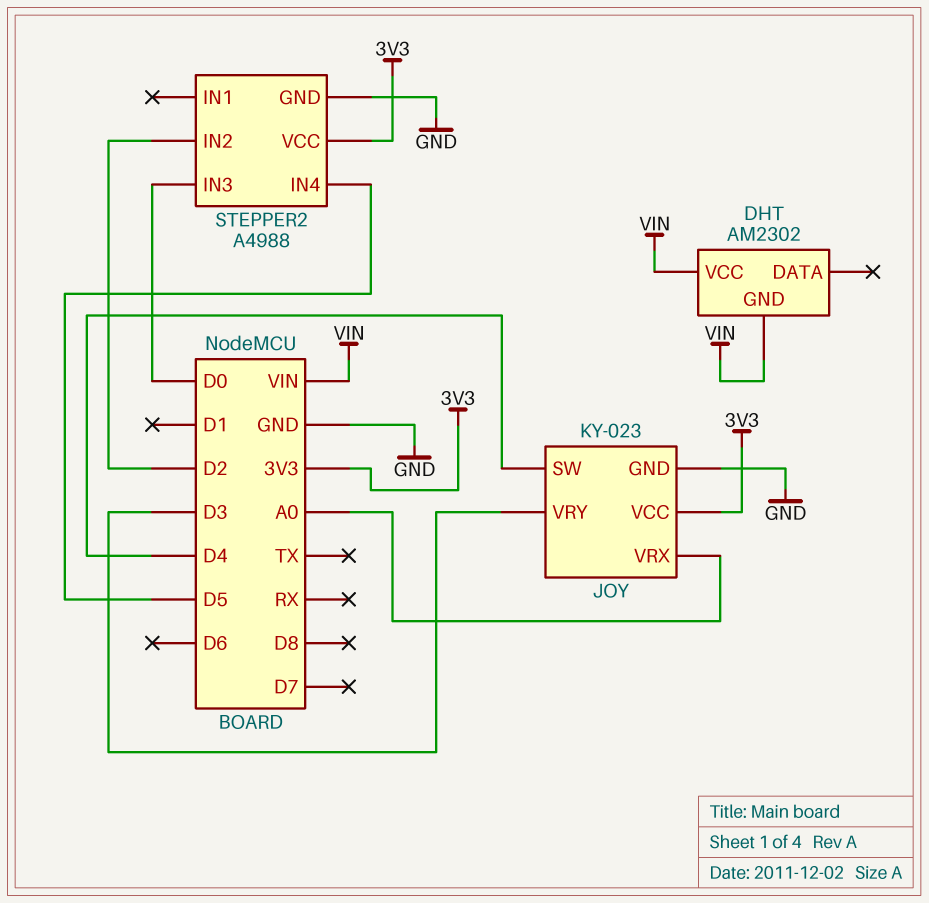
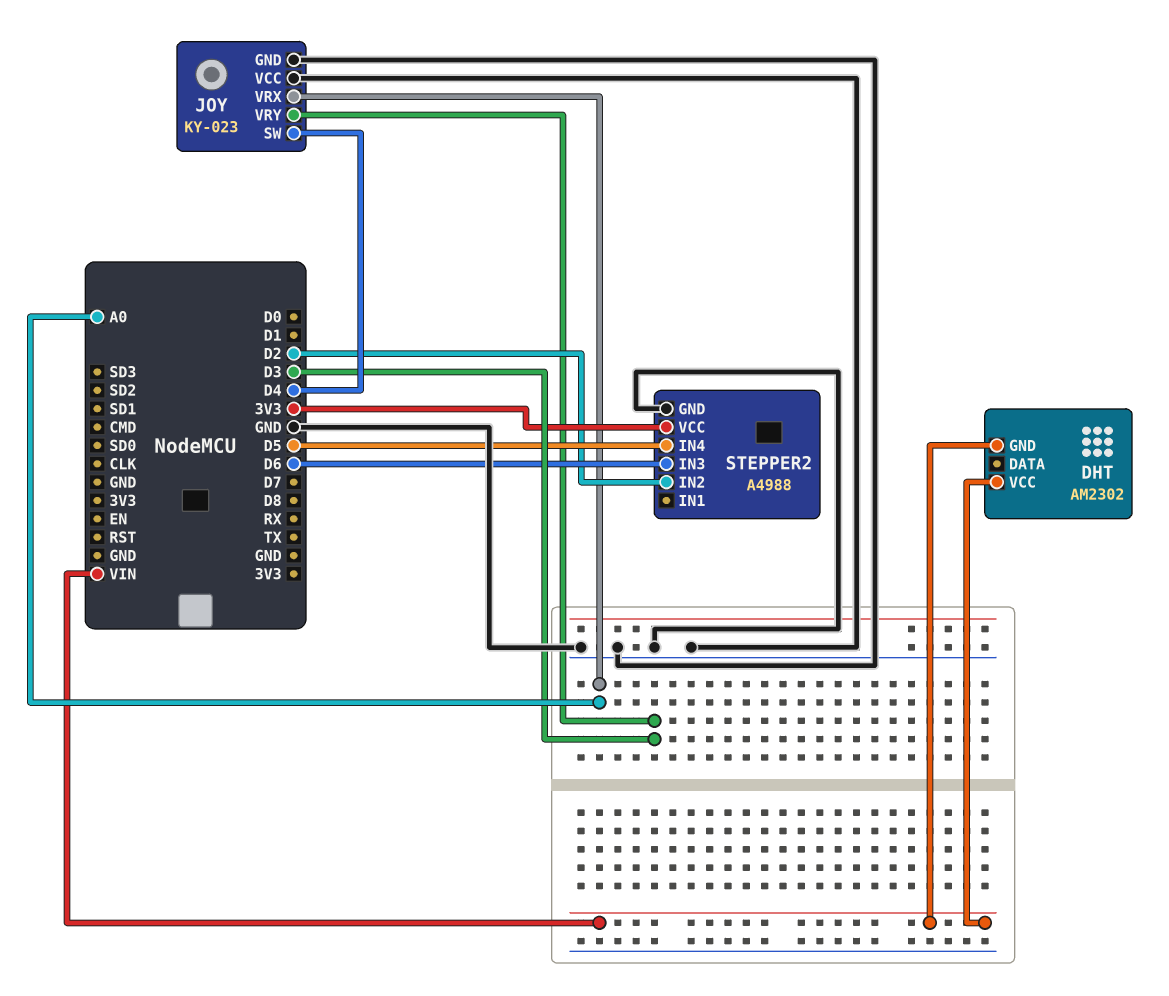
JOY pin VCC: 3V3 -> GND
STEPPER2 pin IN3: D0 -> D6

